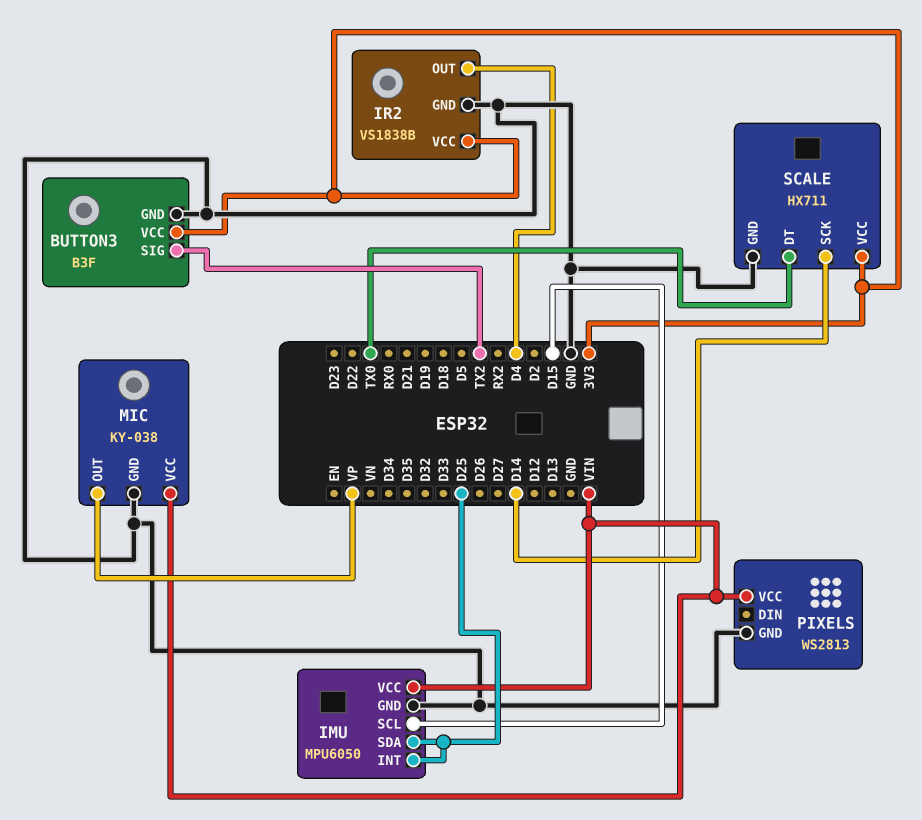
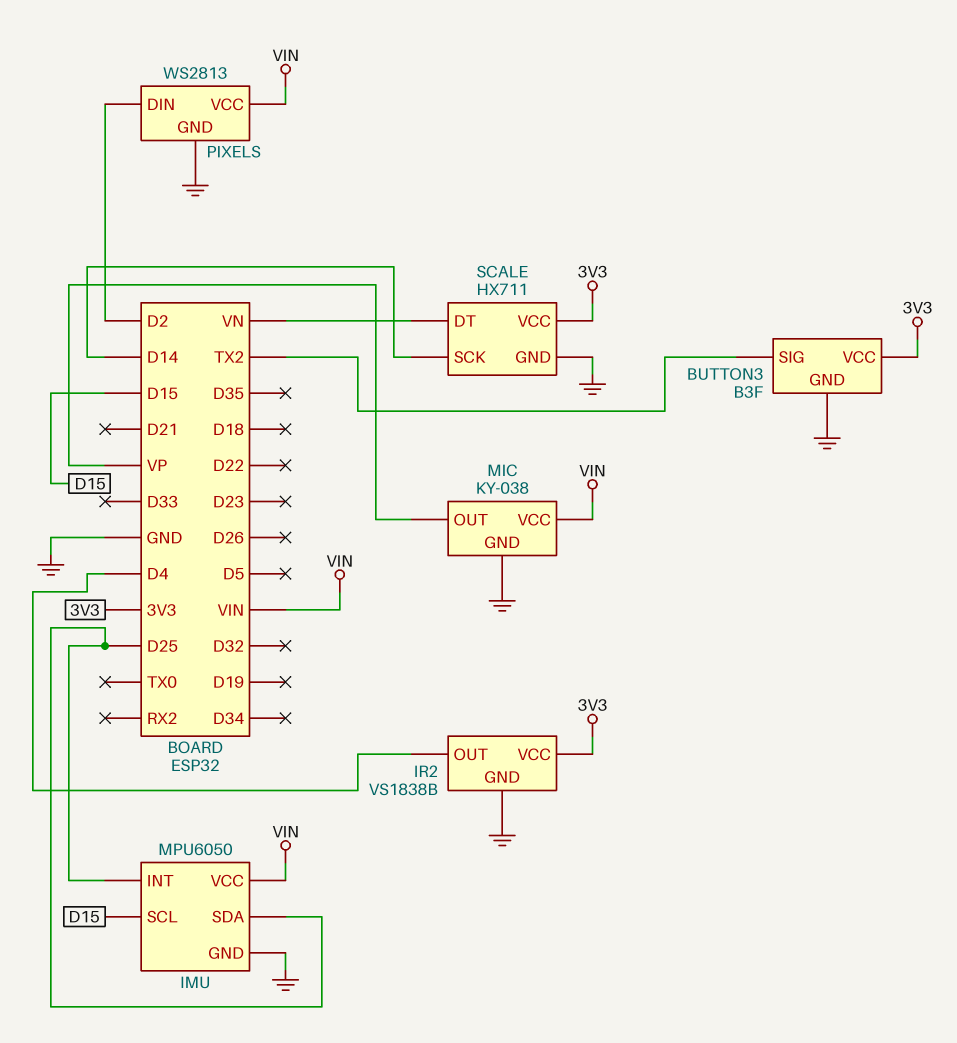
PIXELS pin DIN: none -> D2
SCALE pin DT: TX0 -> VN

